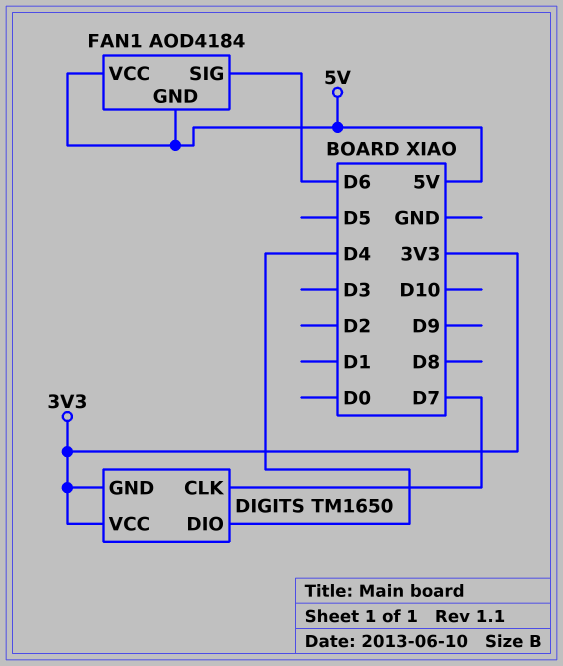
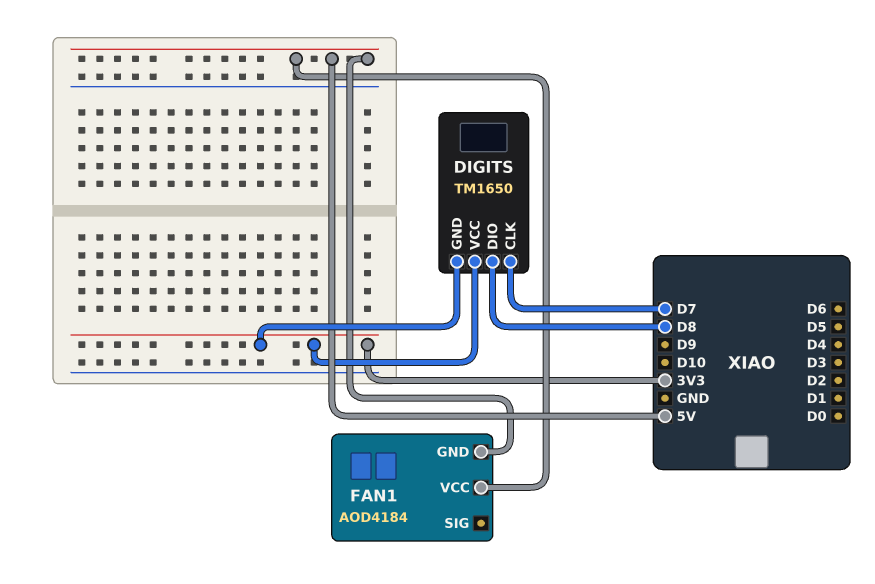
DIGITS pin DIO: D4 -> D8
FAN1 pin SIG: D6 -> none

